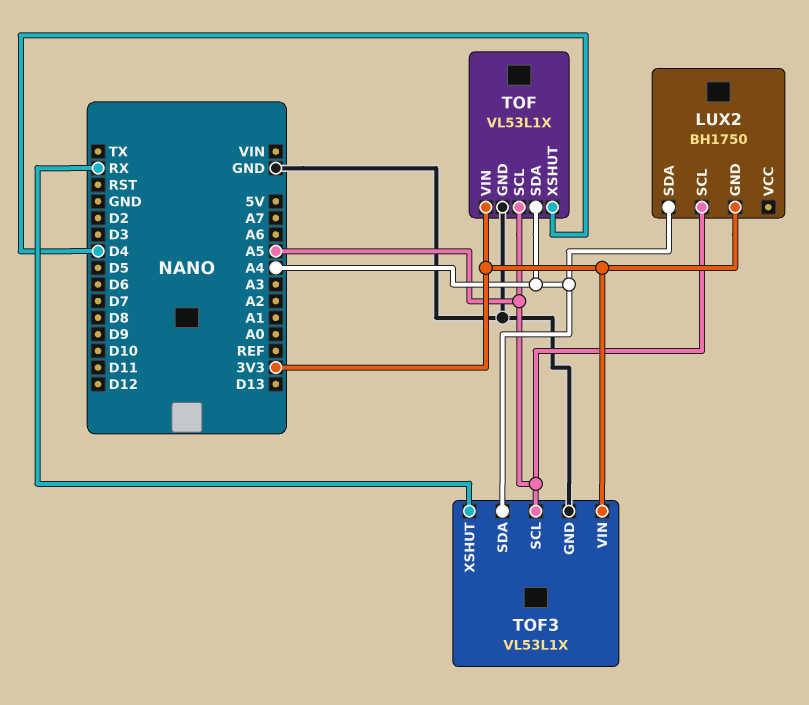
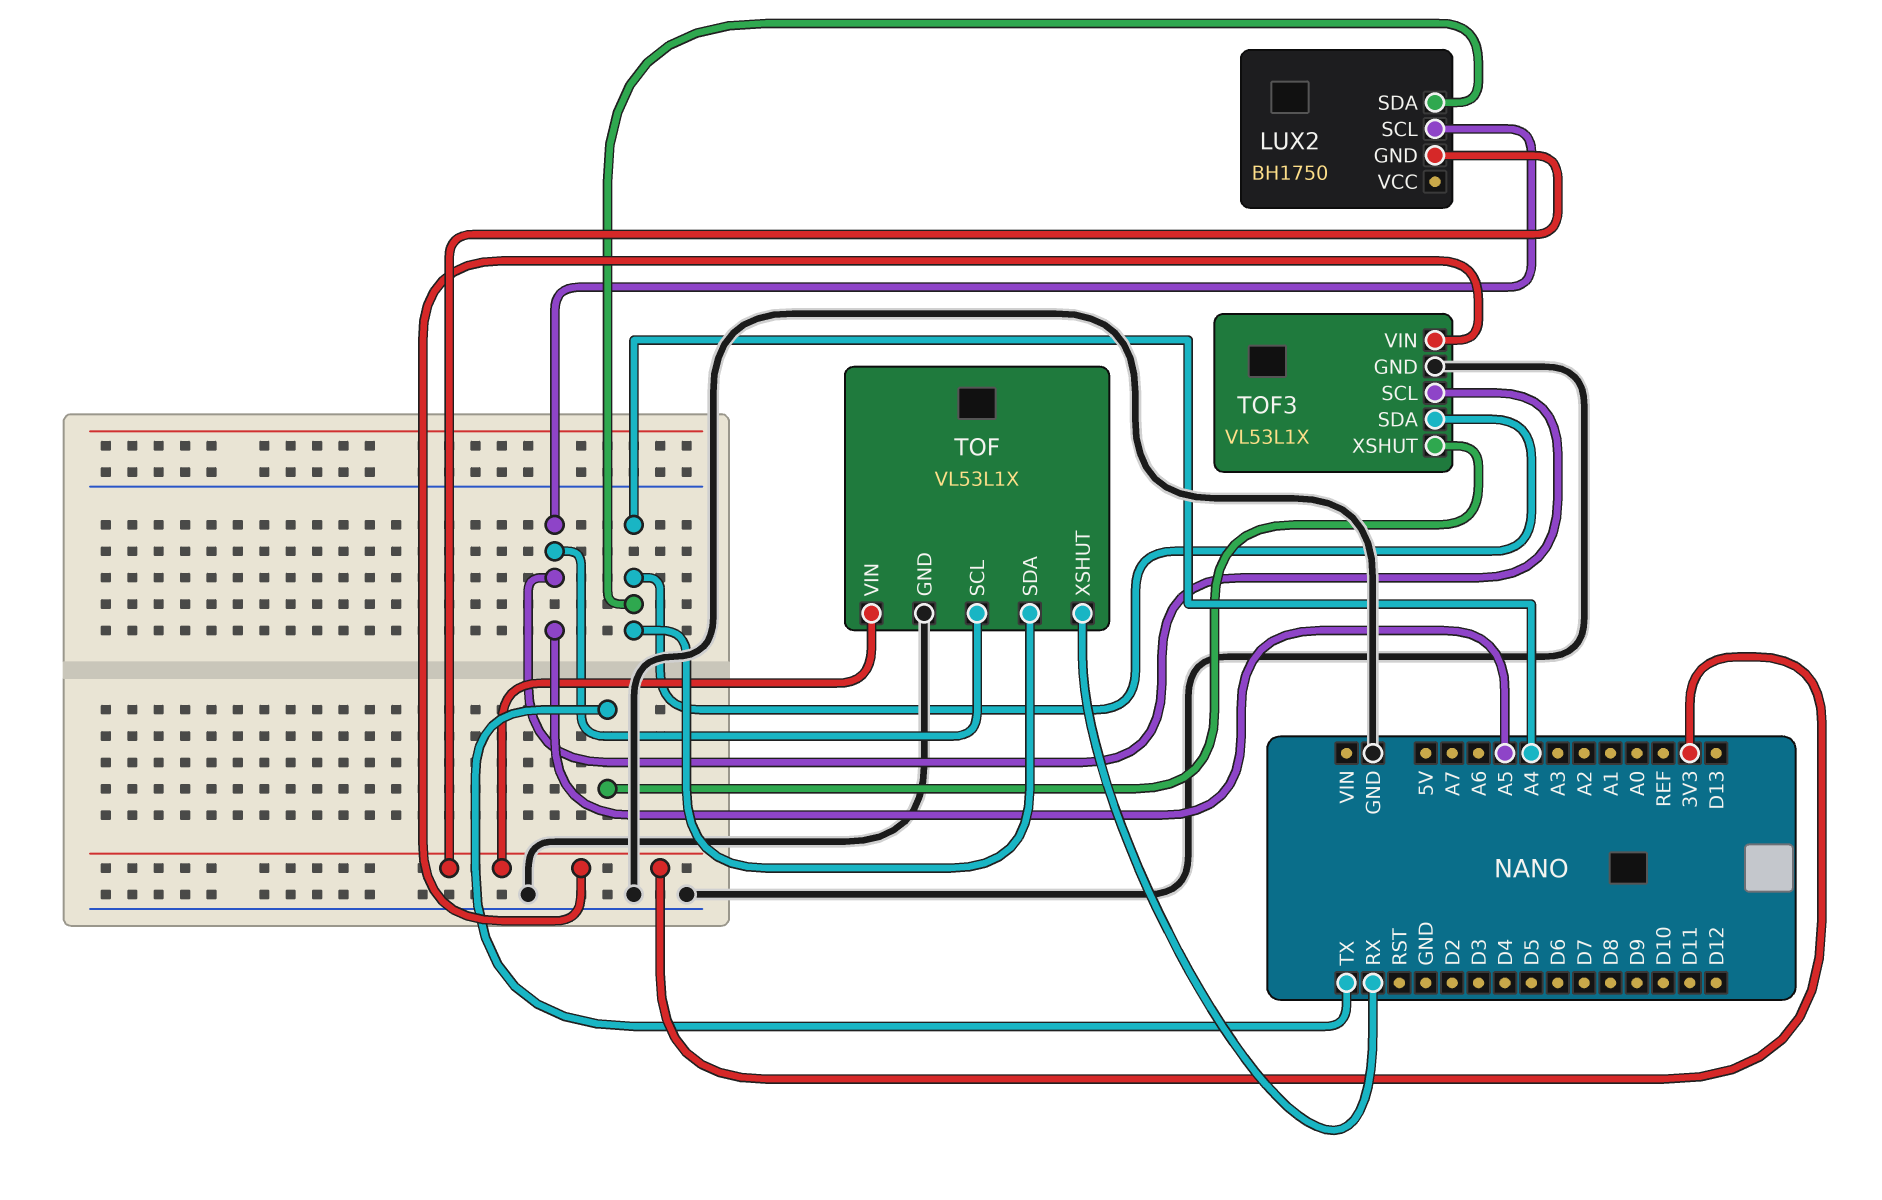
TOF pin XSHUT: D4 -> RX
TOF3 pin XSHUT: RX -> TX

